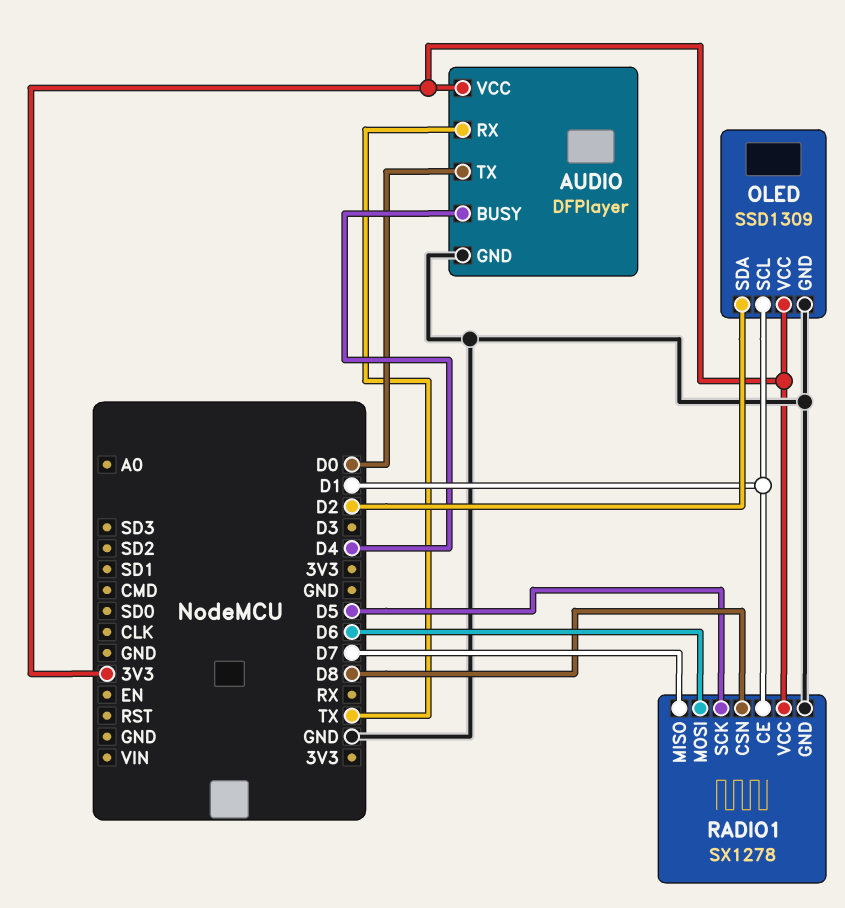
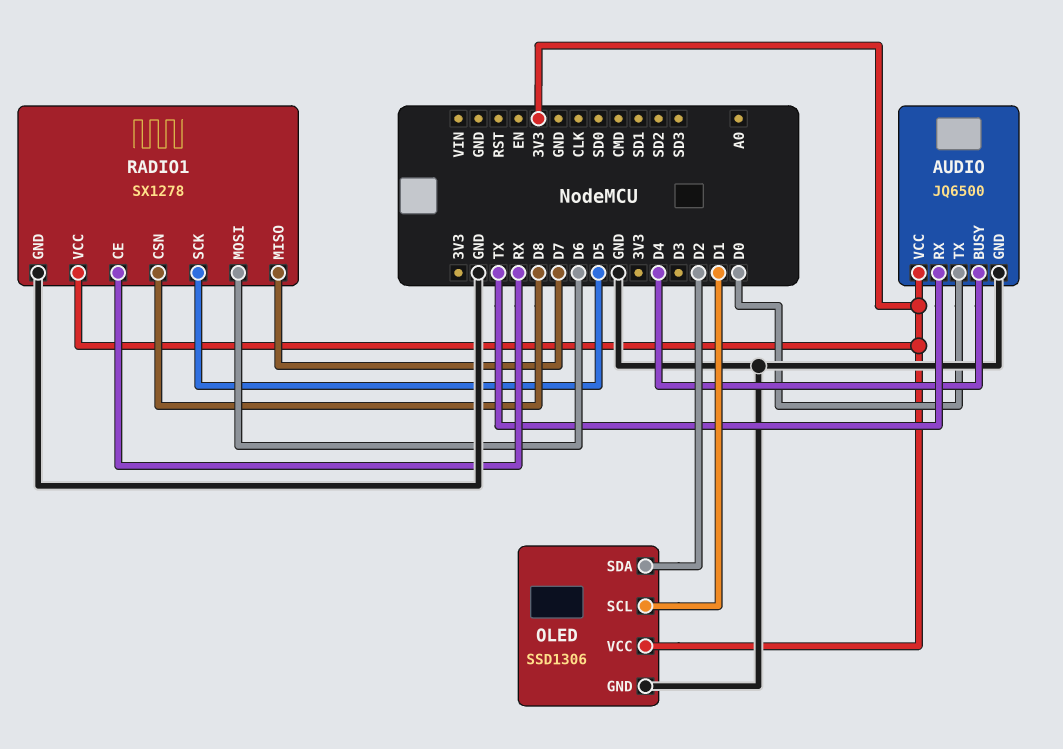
AUDIO: DFPlayer -> JQ6500
OLED: SSD1309 -> SSD1306
RADIO1 pin CE: D1 -> RX

